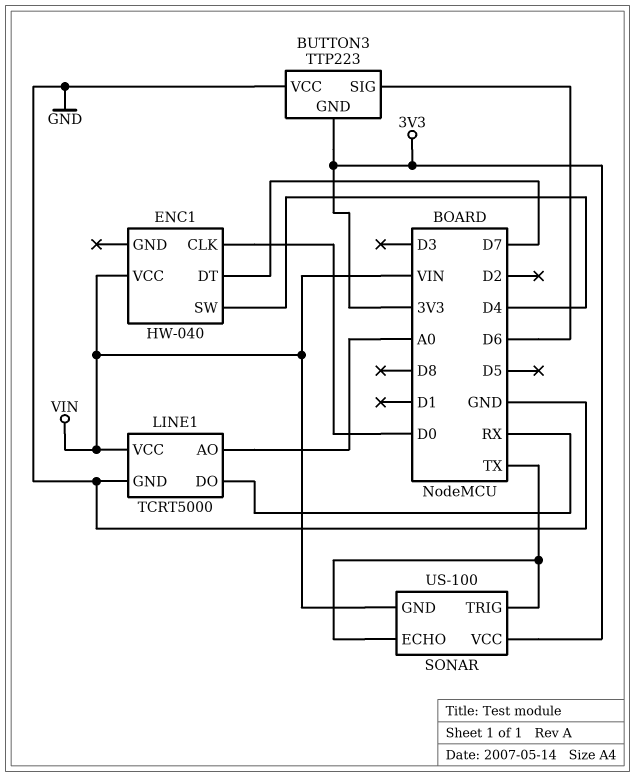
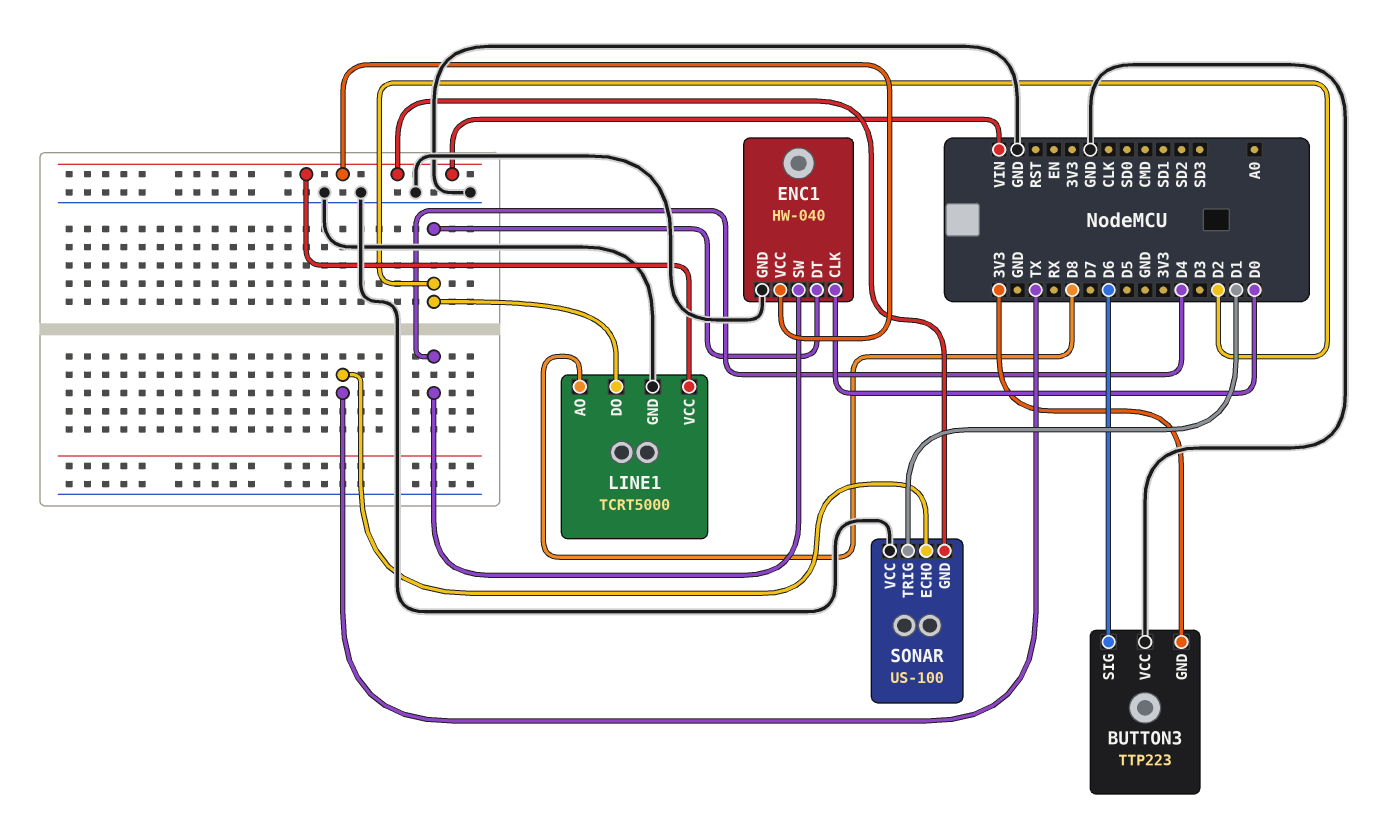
ENC1 pin DT: D7 -> D2
ENC1 pin GND: none -> GND
LINE1 pin AO: A0 -> D8
LINE1 pin DO: RX -> D2
SONAR pin TRIG: TX -> D1
SONAR pin VCC: 3V3 -> GND

